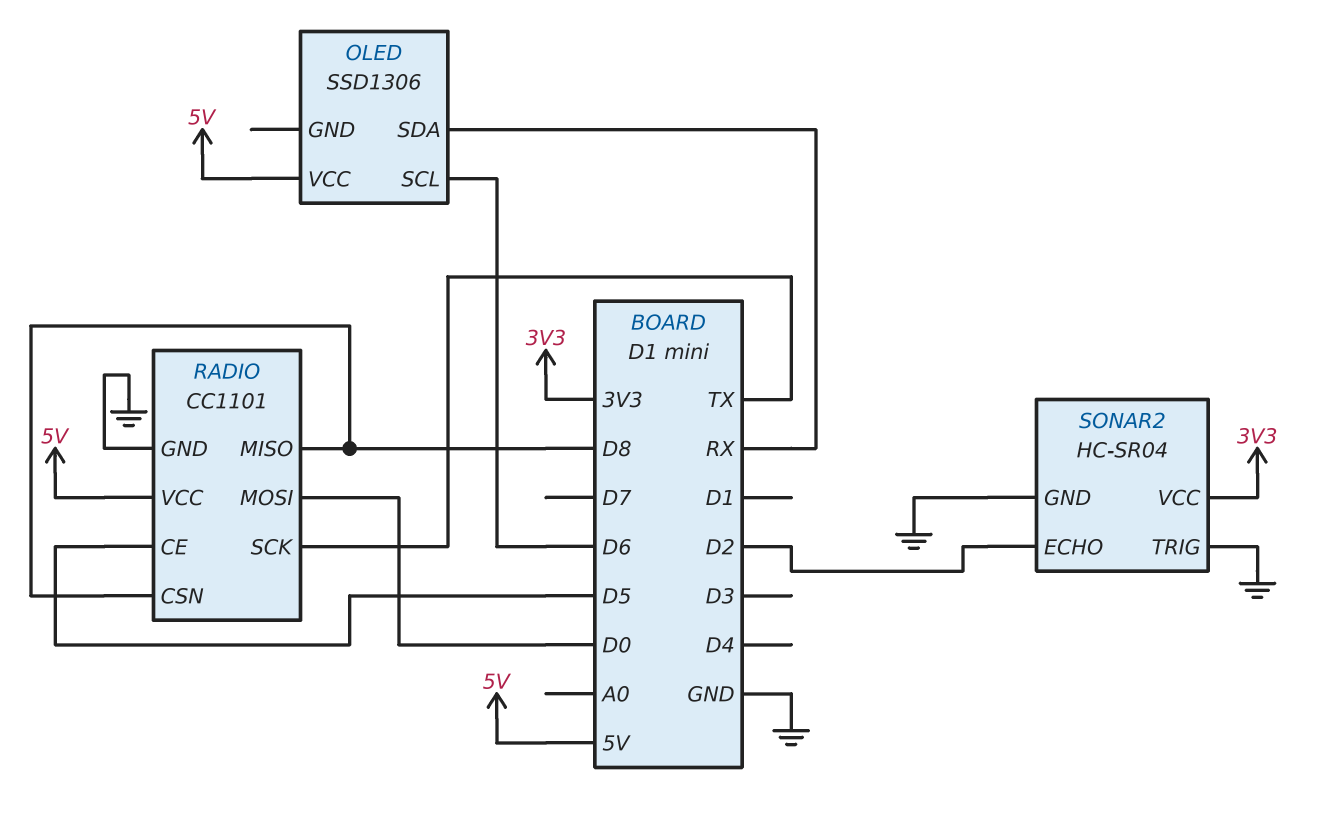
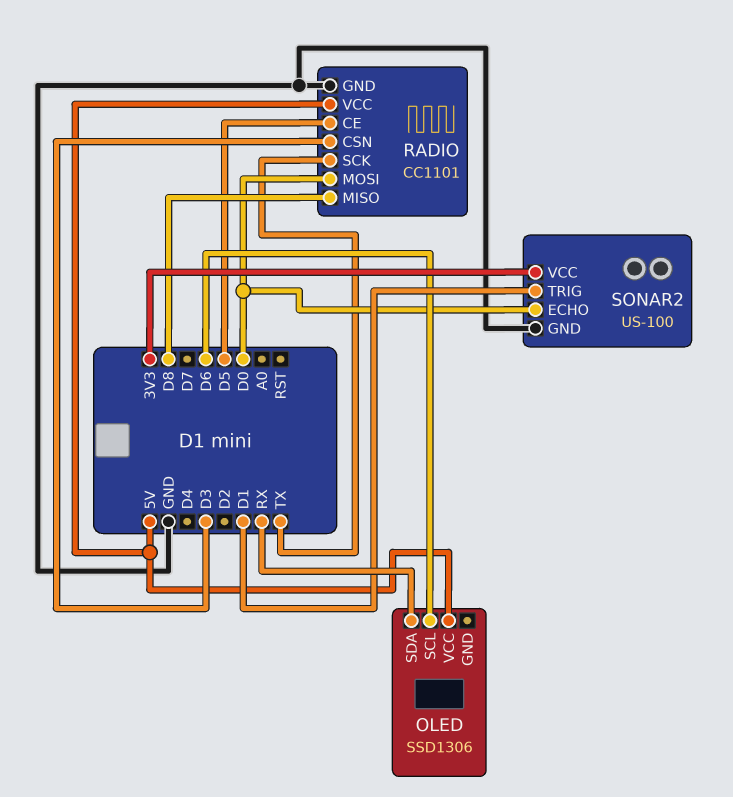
RADIO pin CSN: D8 -> D3
SONAR2: HC-SR04 -> US-100
SONAR2 pin ECHO: D2 -> D0
SONAR2 pin TRIG: GND -> D1

